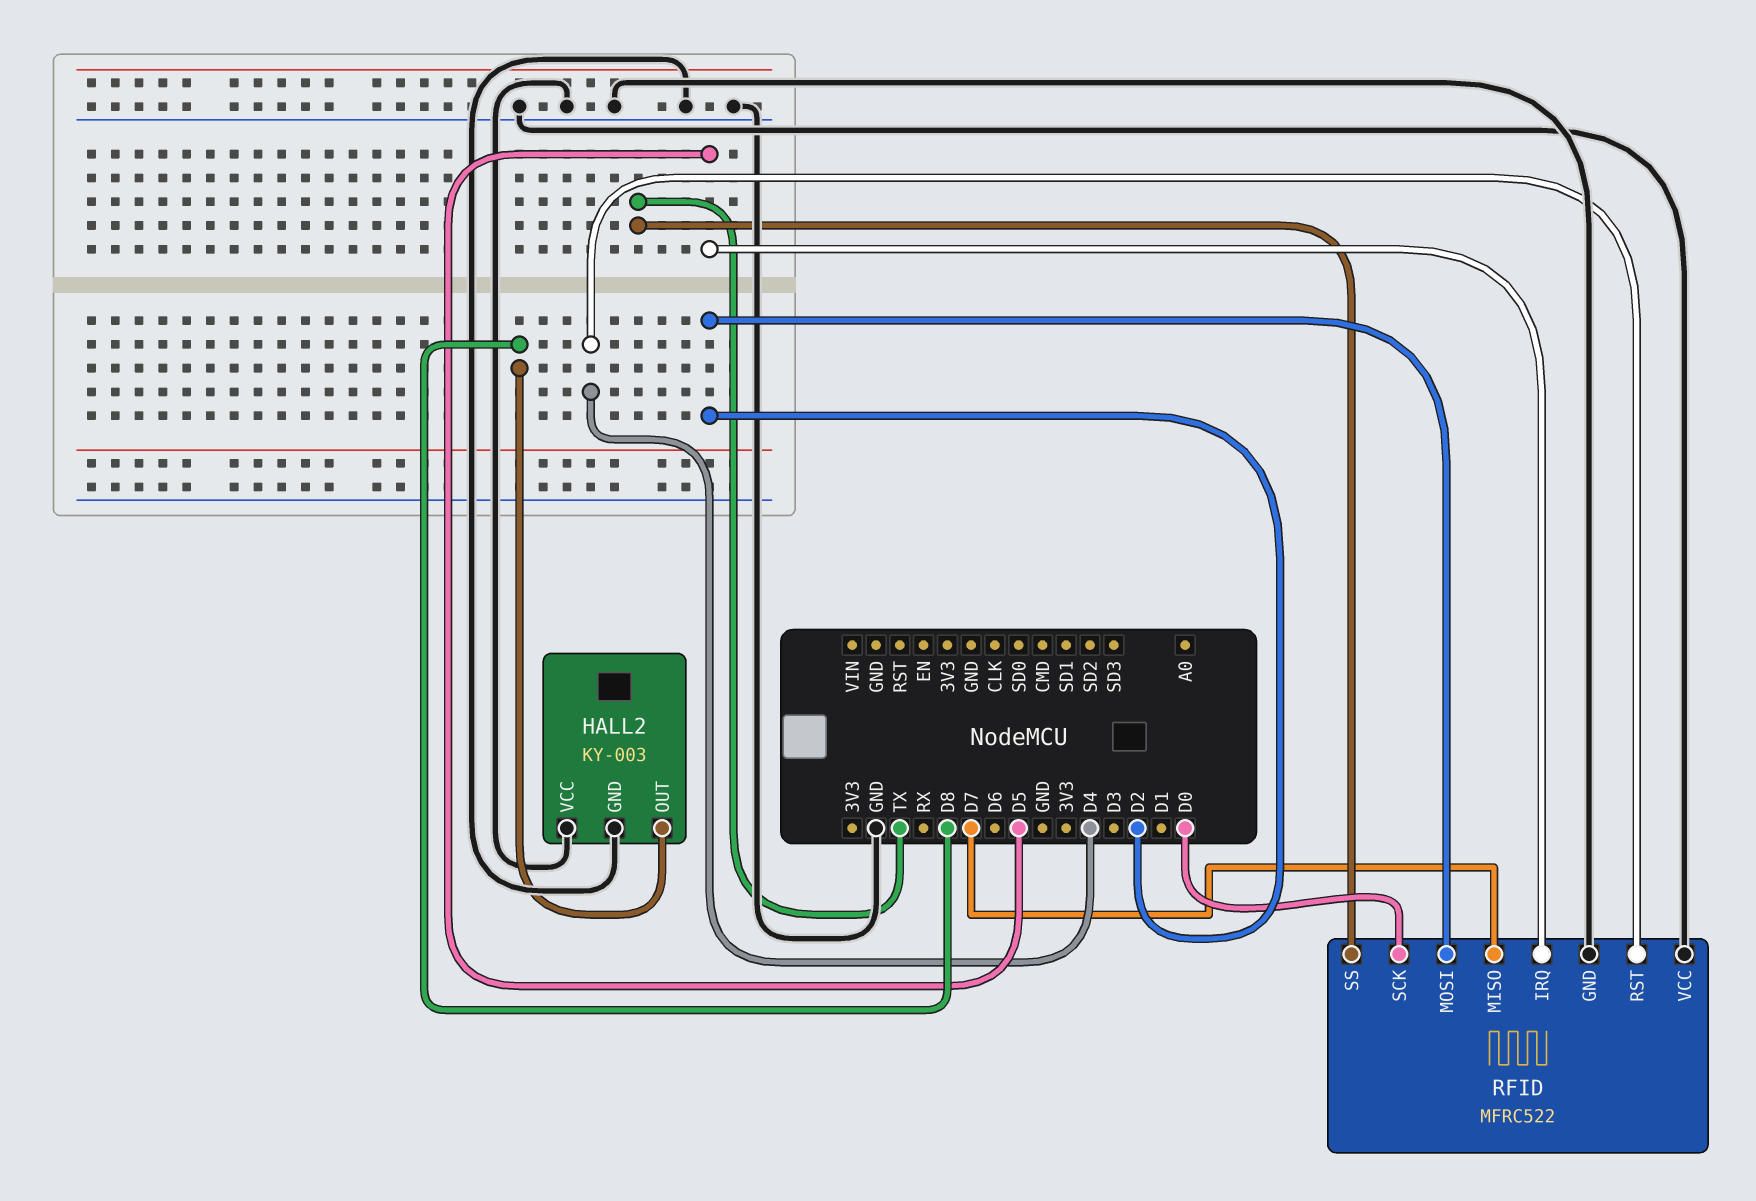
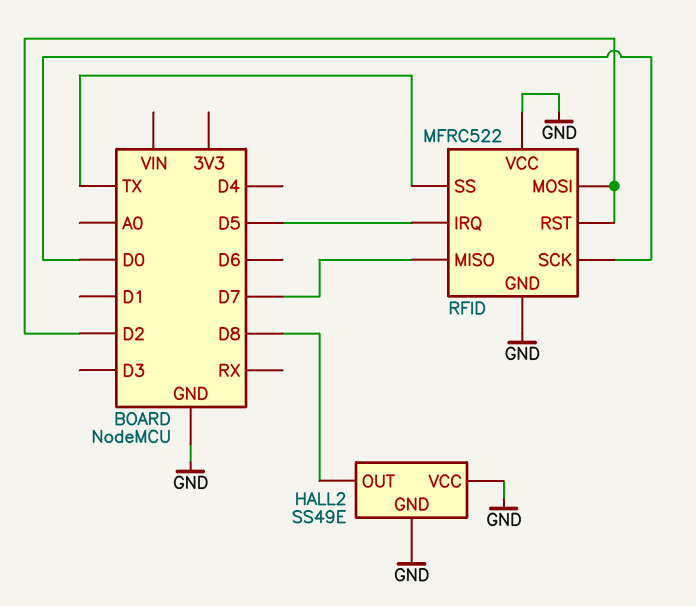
HALL2: KY-003 -> SS49E
RFID pin RST: D4 -> D2

